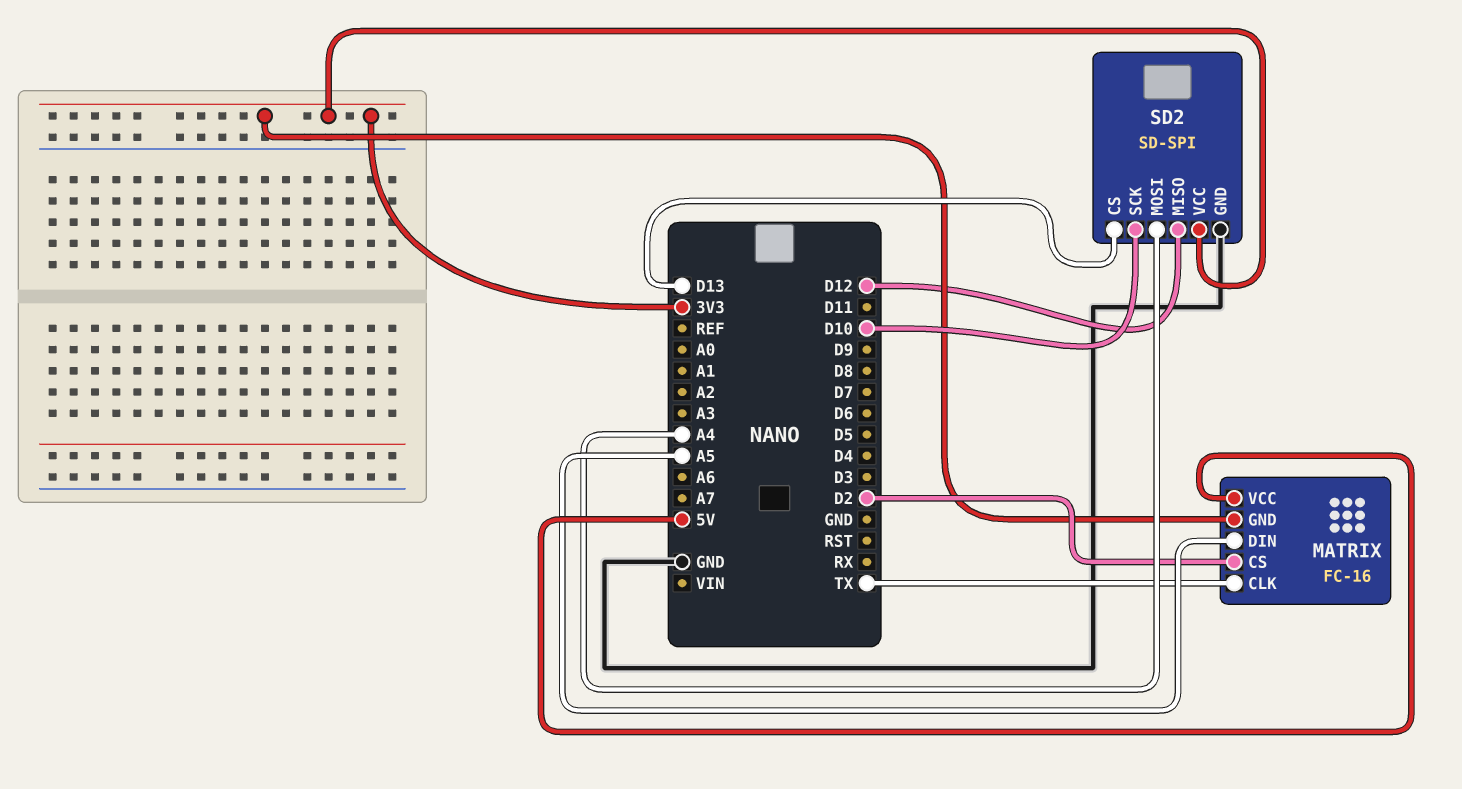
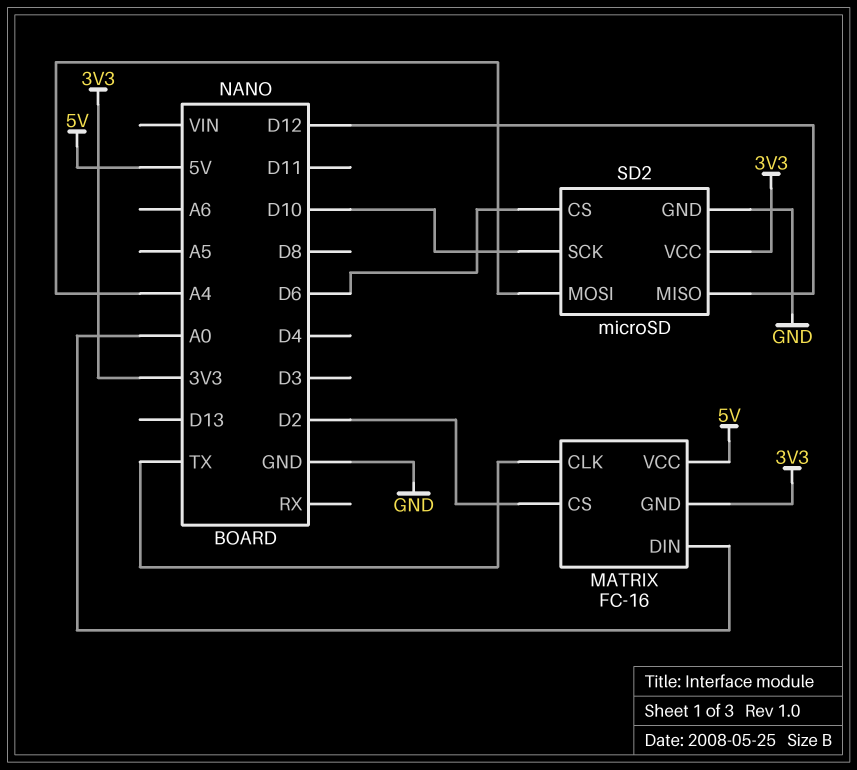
MATRIX pin DIN: A5 -> A0
SD2: SD-SPI -> microSD
SD2 pin CS: D13 -> D6

